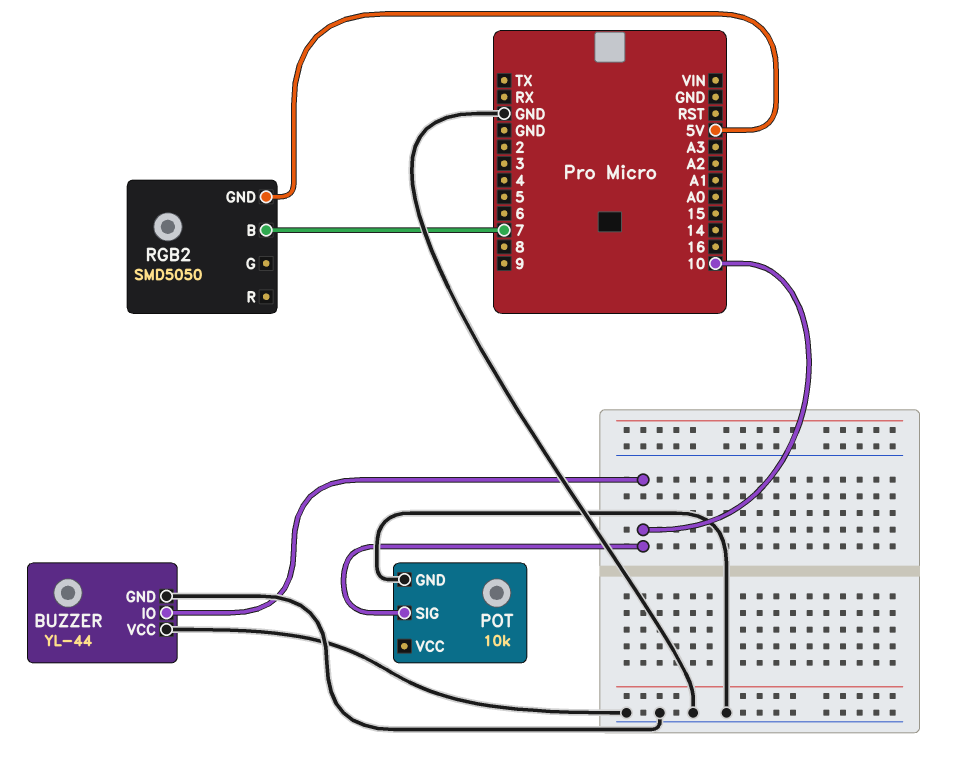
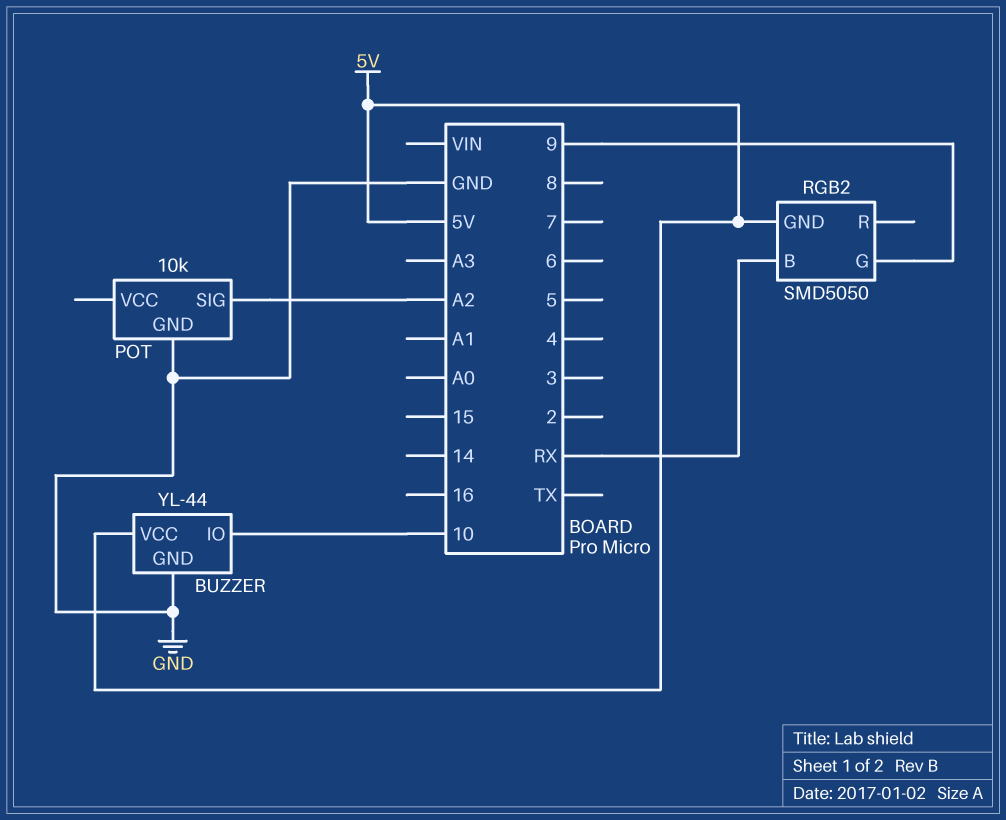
BUZZER pin VCC: GND -> 5V
POT pin SIG: 10 -> A2
RGB2 pin B: 7 -> RX
RGB2 pin G: none -> 9

